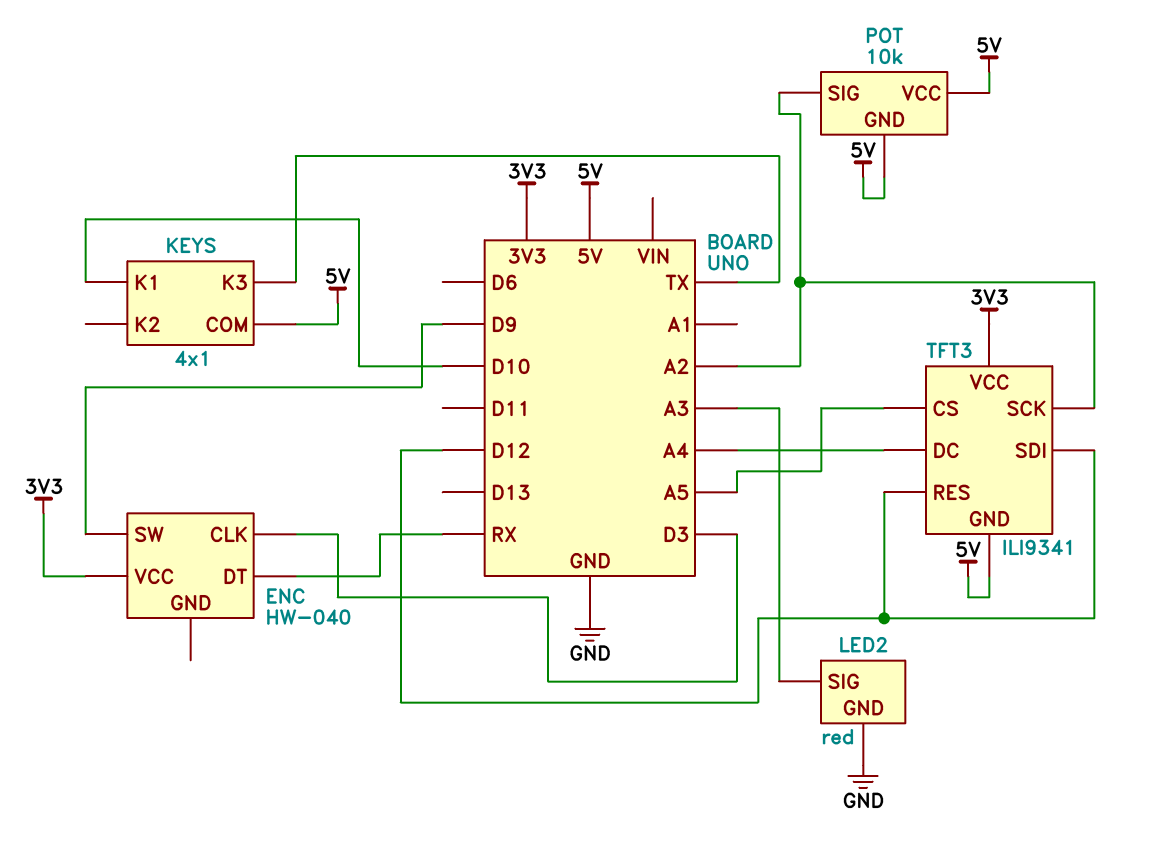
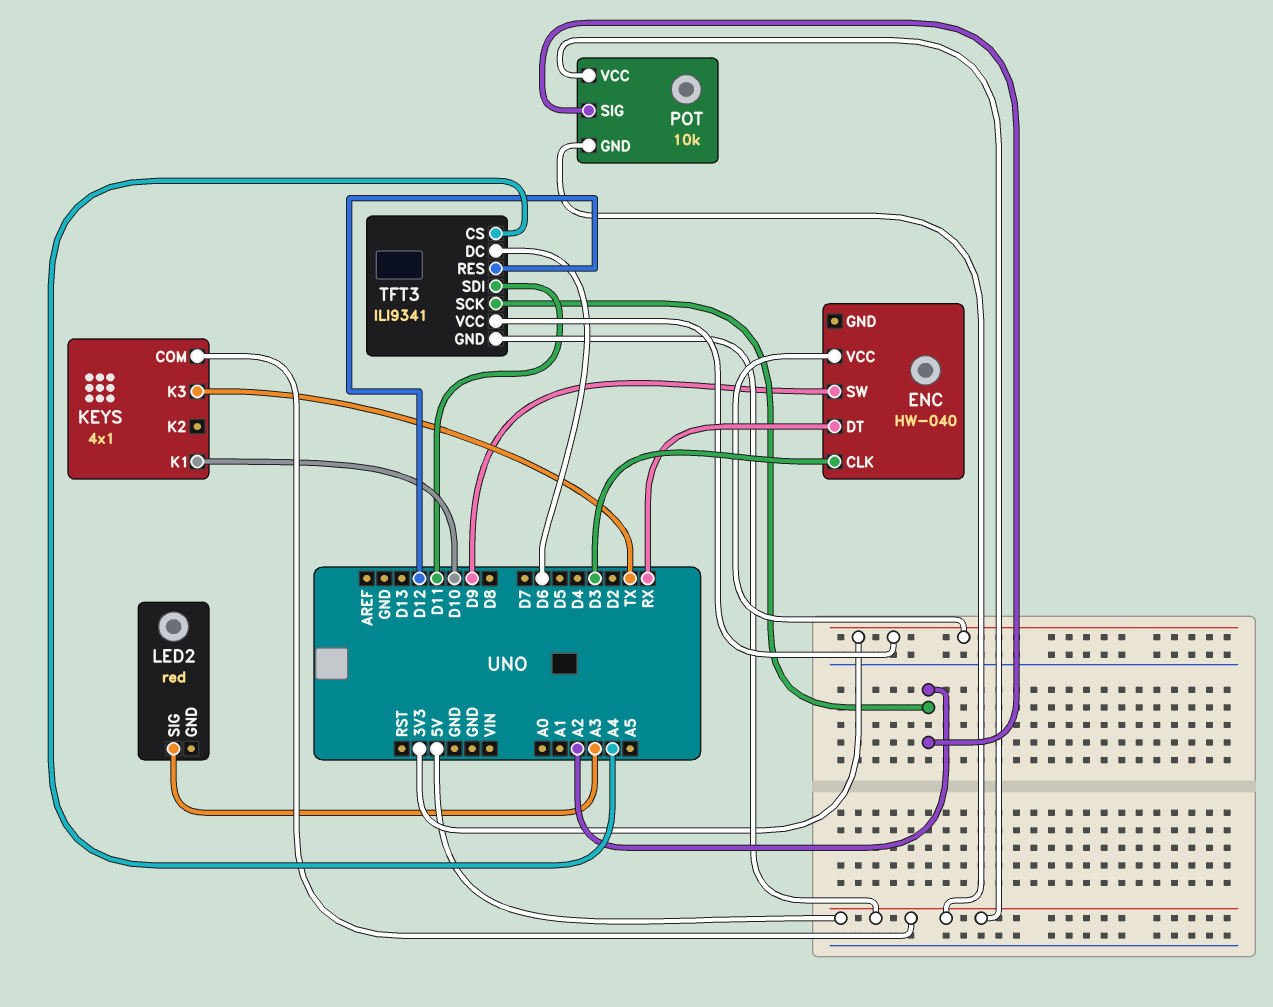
LED2 pin GND: GND -> none
TFT3 pin CS: A5 -> A4
TFT3 pin DC: A4 -> D6
TFT3 pin SDI: D12 -> D11

